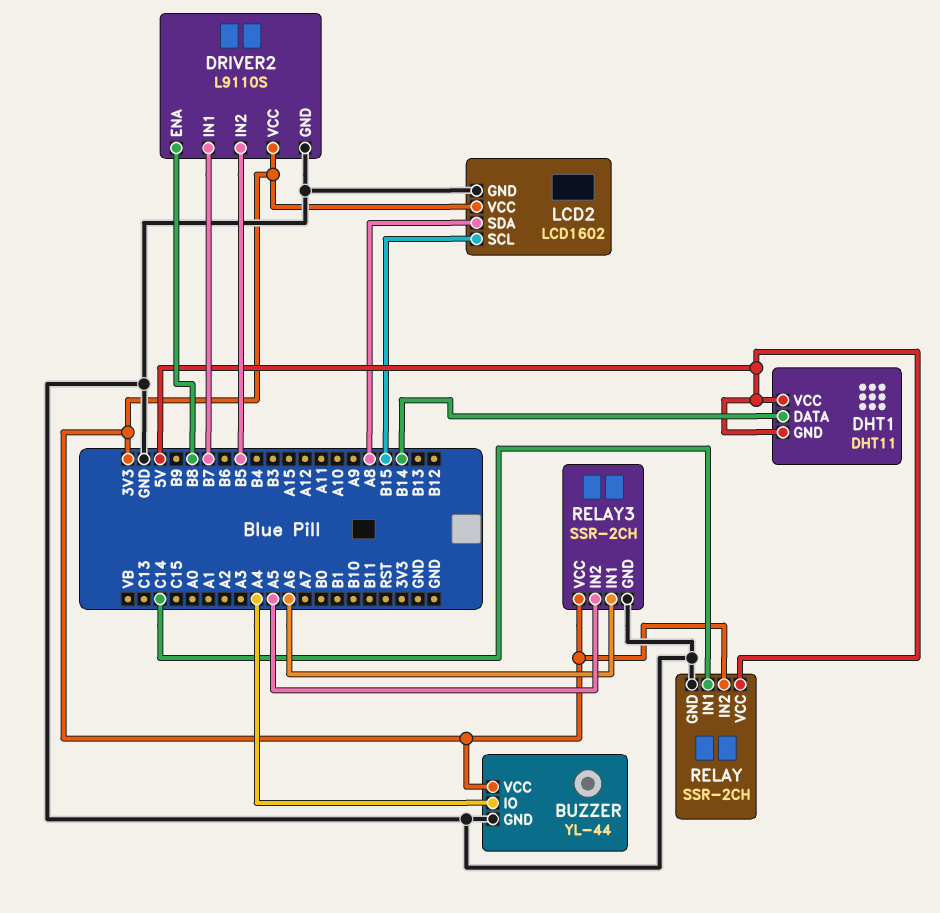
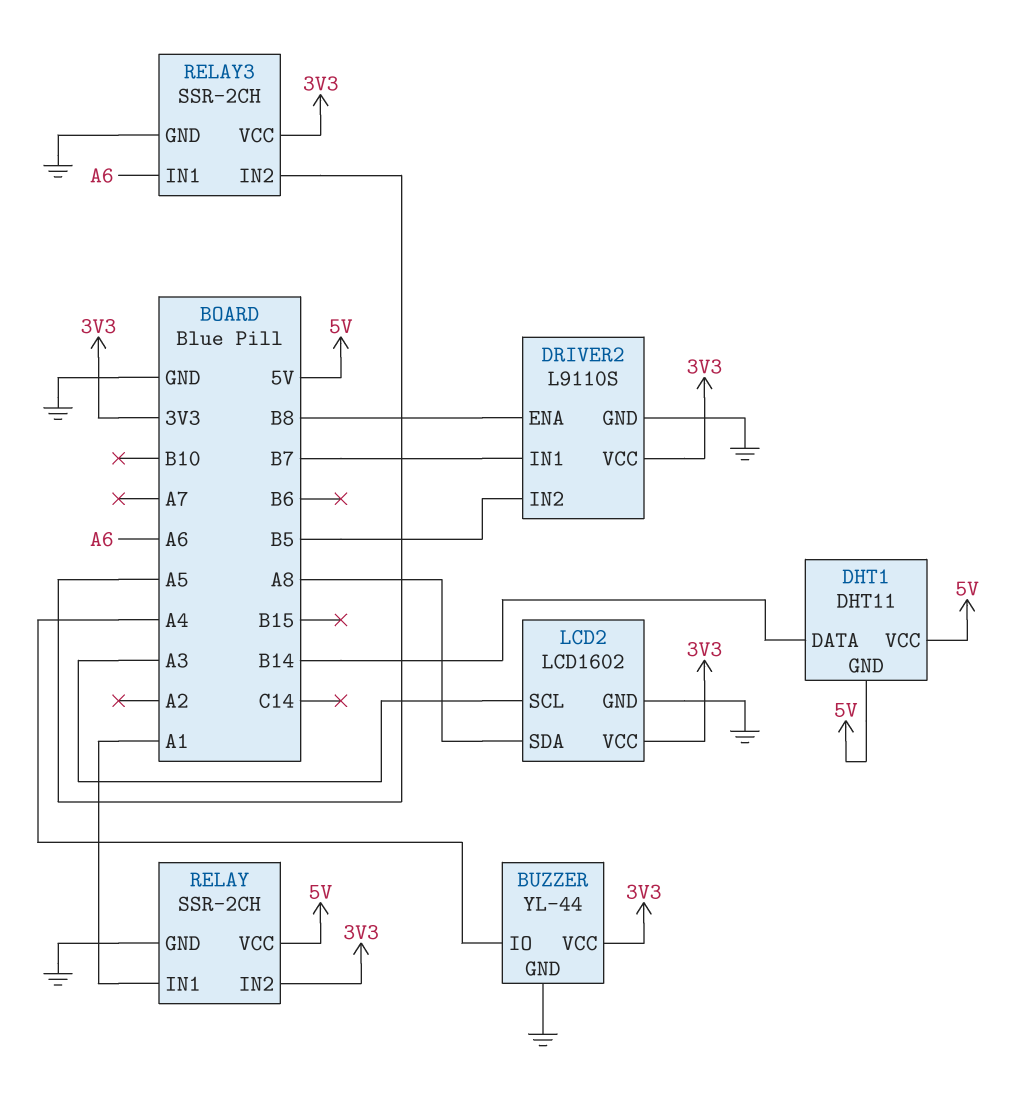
LCD2 pin SCL: B15 -> A3
RELAY pin IN1: C14 -> A1

